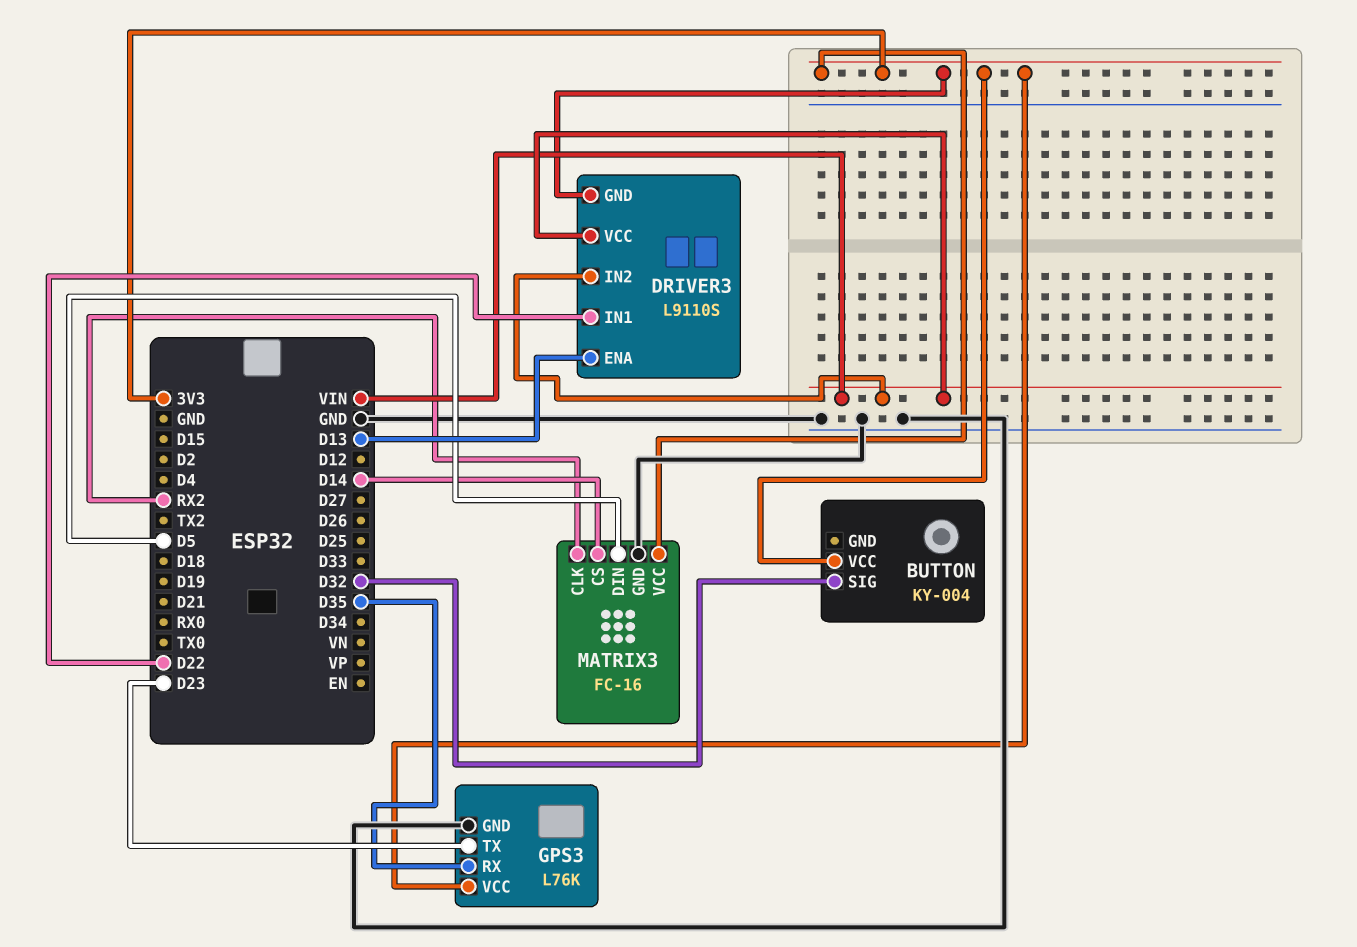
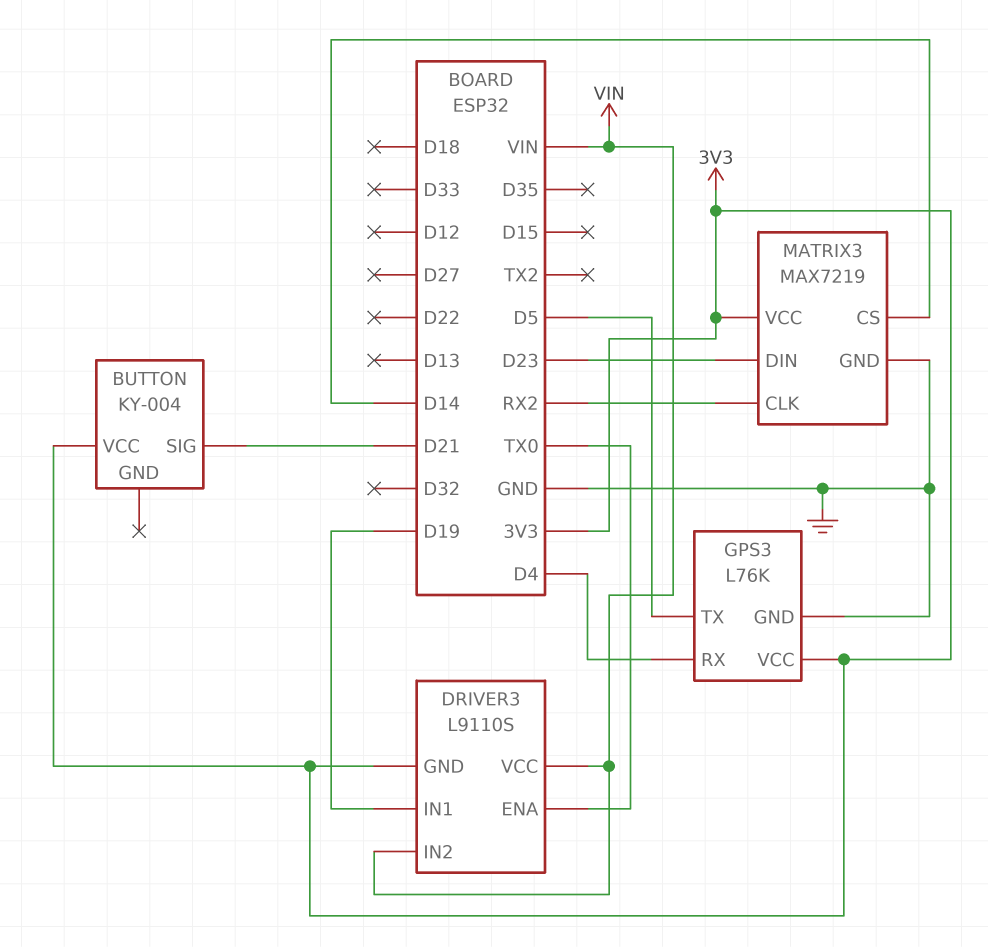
BUTTON pin SIG: D32 -> D21
DRIVER3 pin ENA: D13 -> TX0
DRIVER3 pin IN1: D22 -> D19
GPS3 pin RX: D35 -> D4
GPS3 pin TX: D23 -> D5
MATRIX3: FC-16 -> MAX7219
MATRIX3 pin DIN: D5 -> D23

